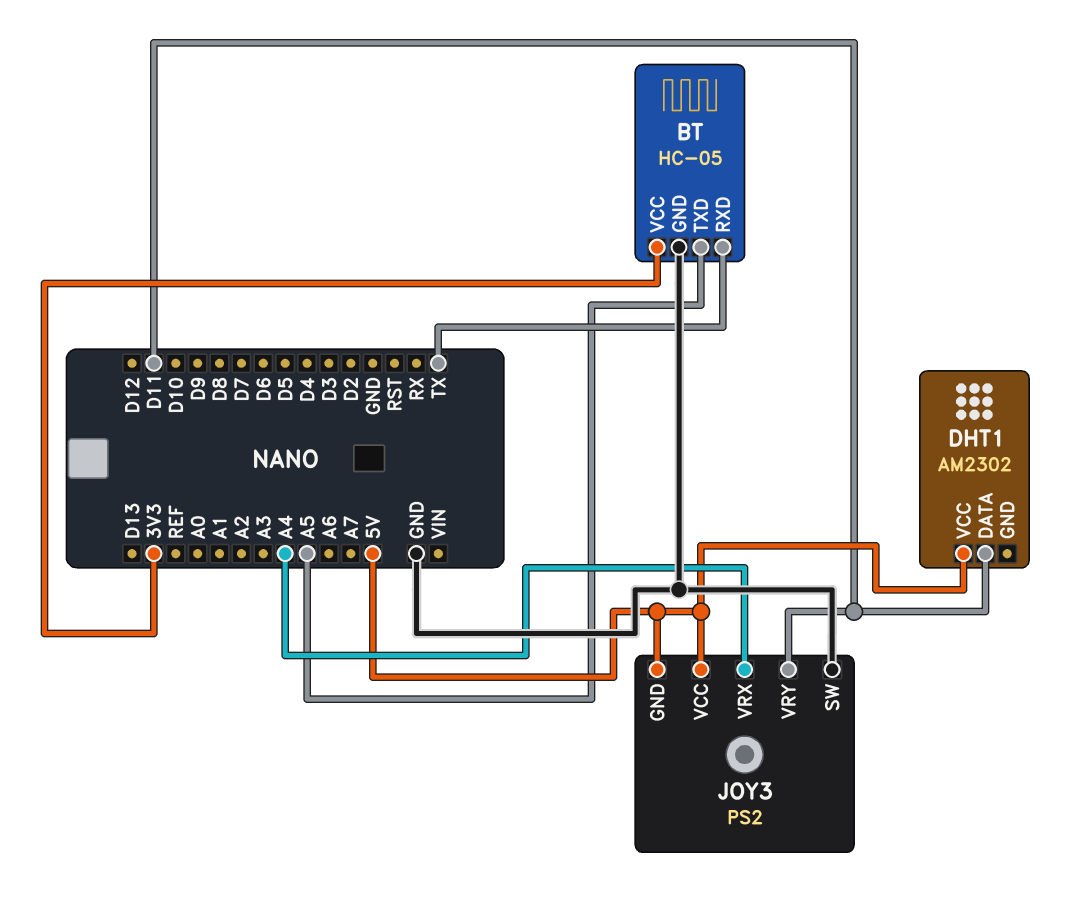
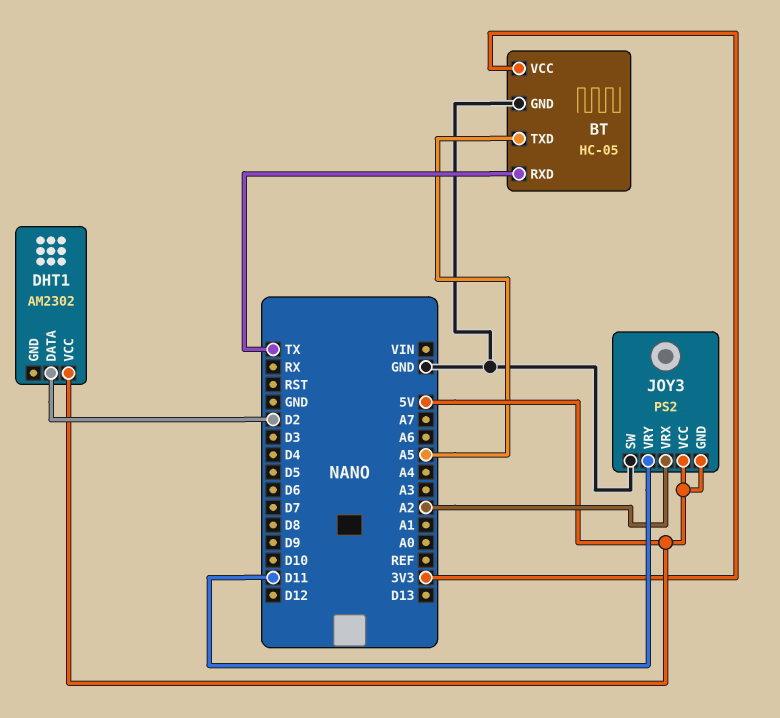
DHT1 pin DATA: D11 -> D2
JOY3 pin VRX: A4 -> A2

